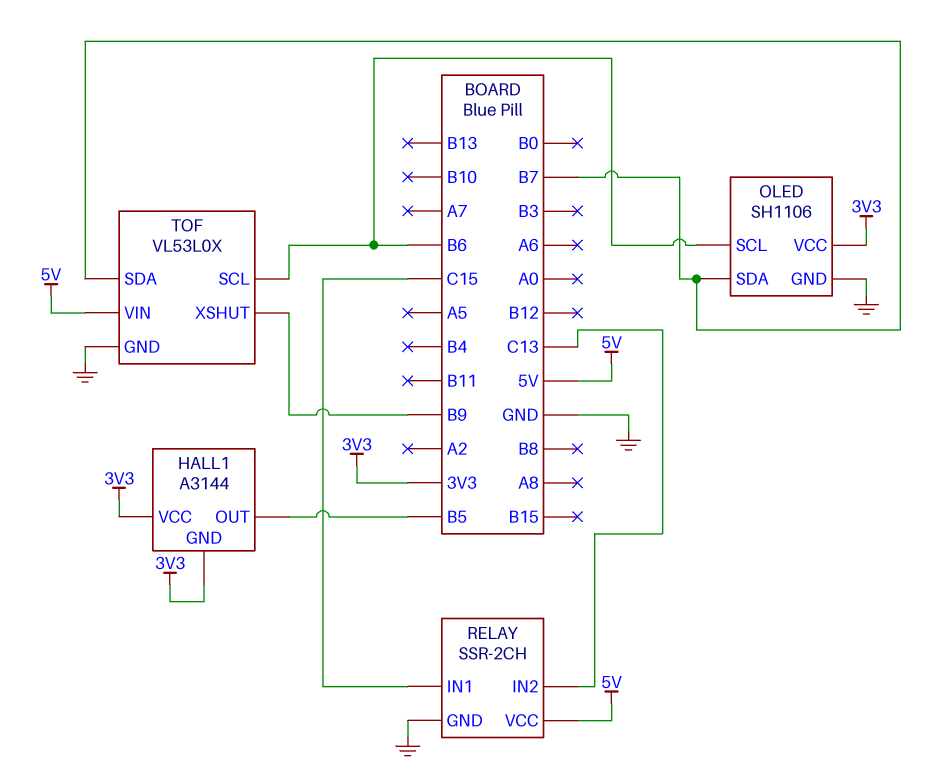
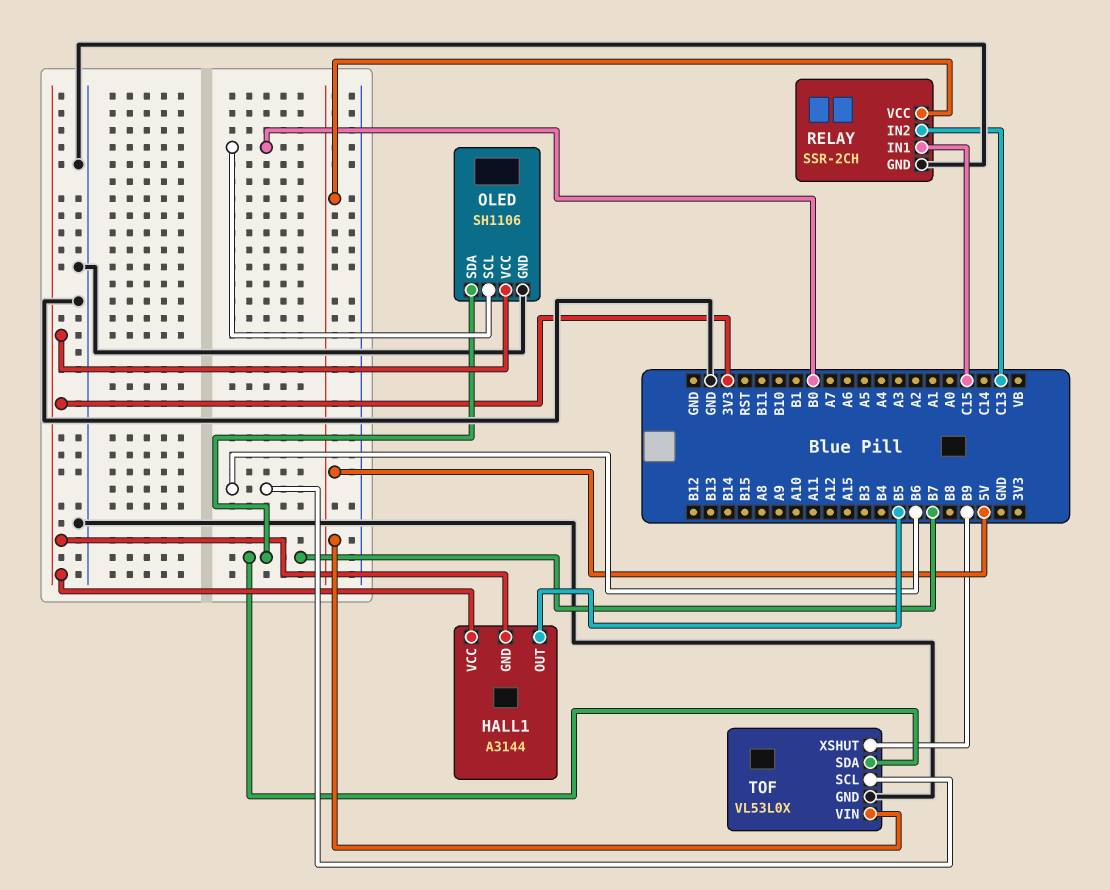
OLED pin SCL: B6 -> B0

